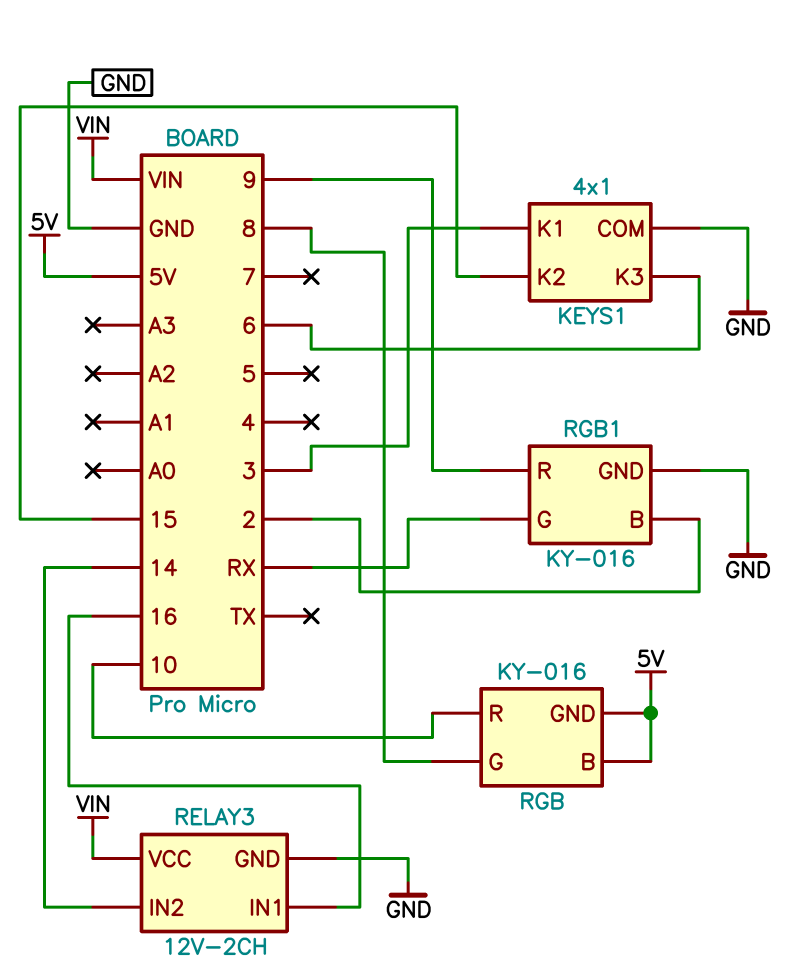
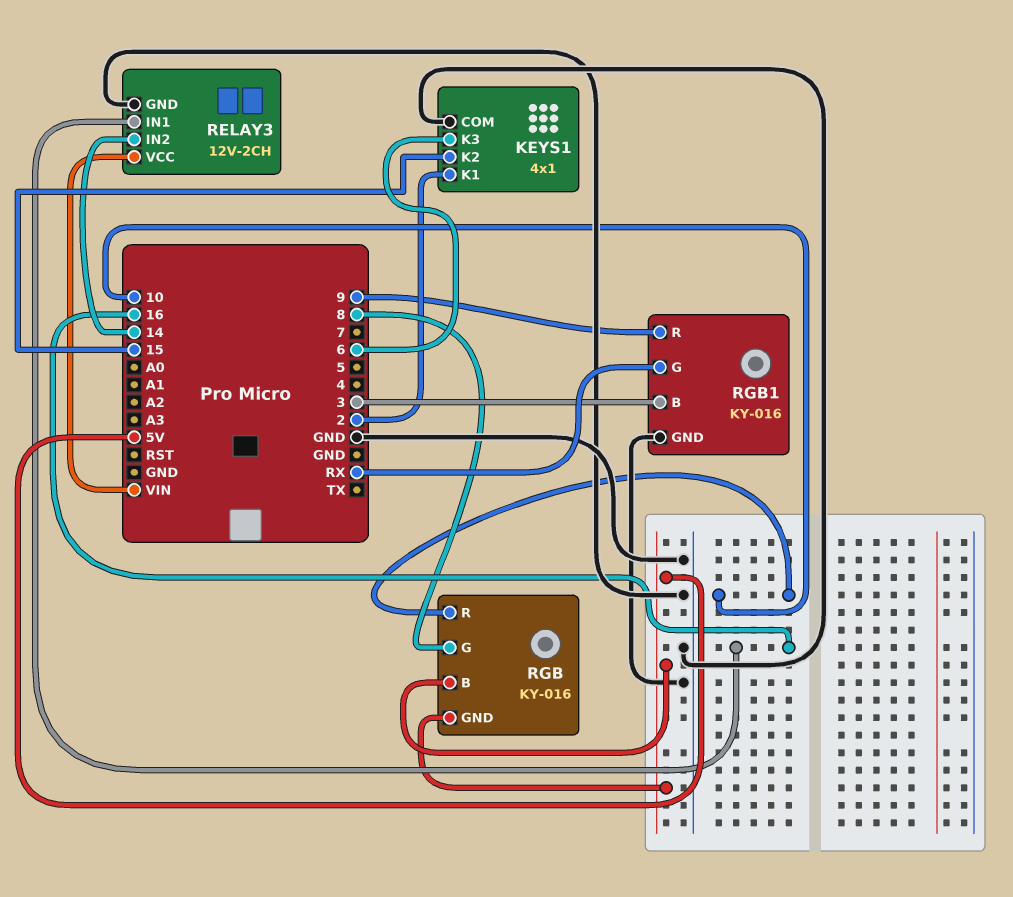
KEYS1 pin K1: 3 -> 2
RGB1 pin B: 2 -> 3

